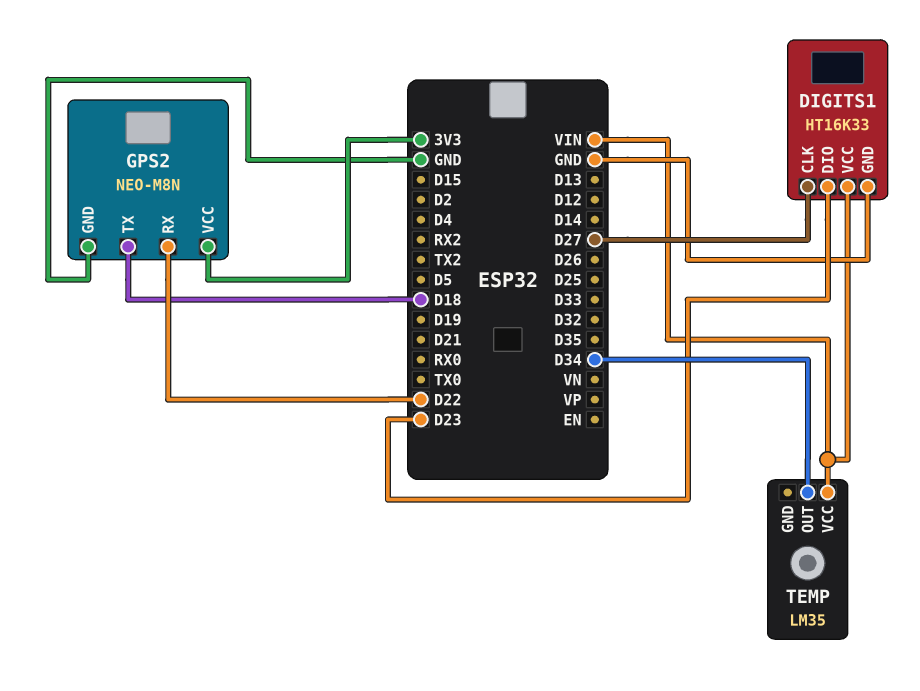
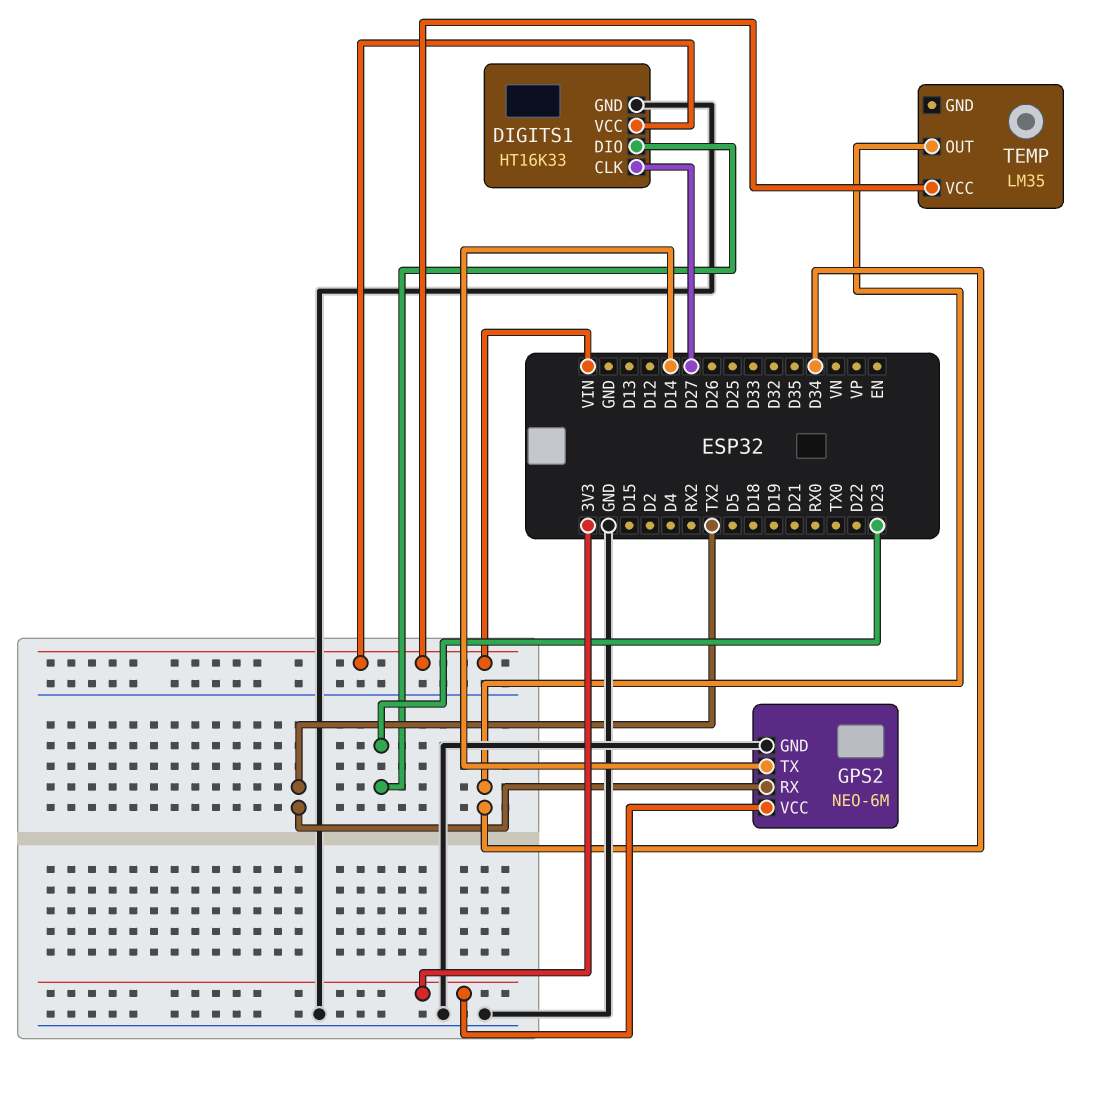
GPS2: NEO-M8N -> NEO-6M
GPS2 pin RX: D22 -> TX2
GPS2 pin TX: D18 -> D14

